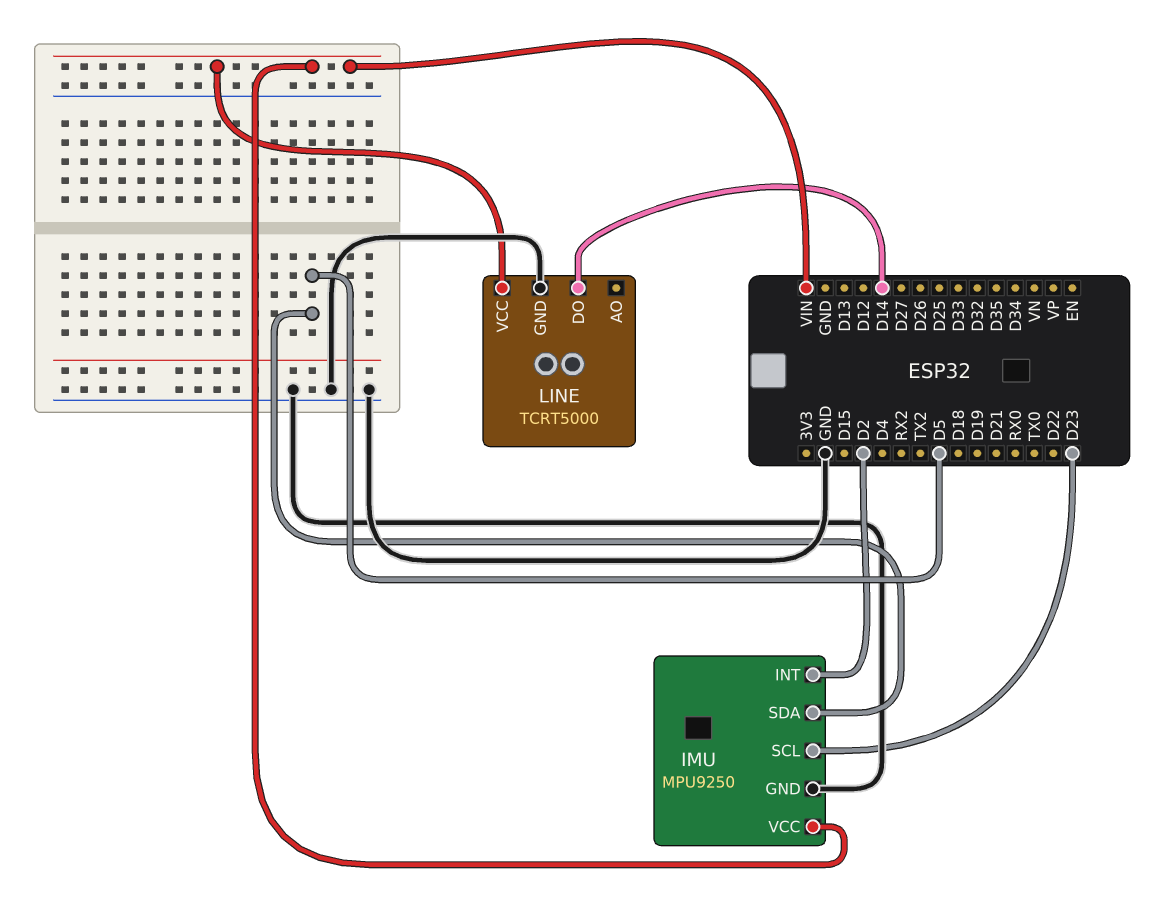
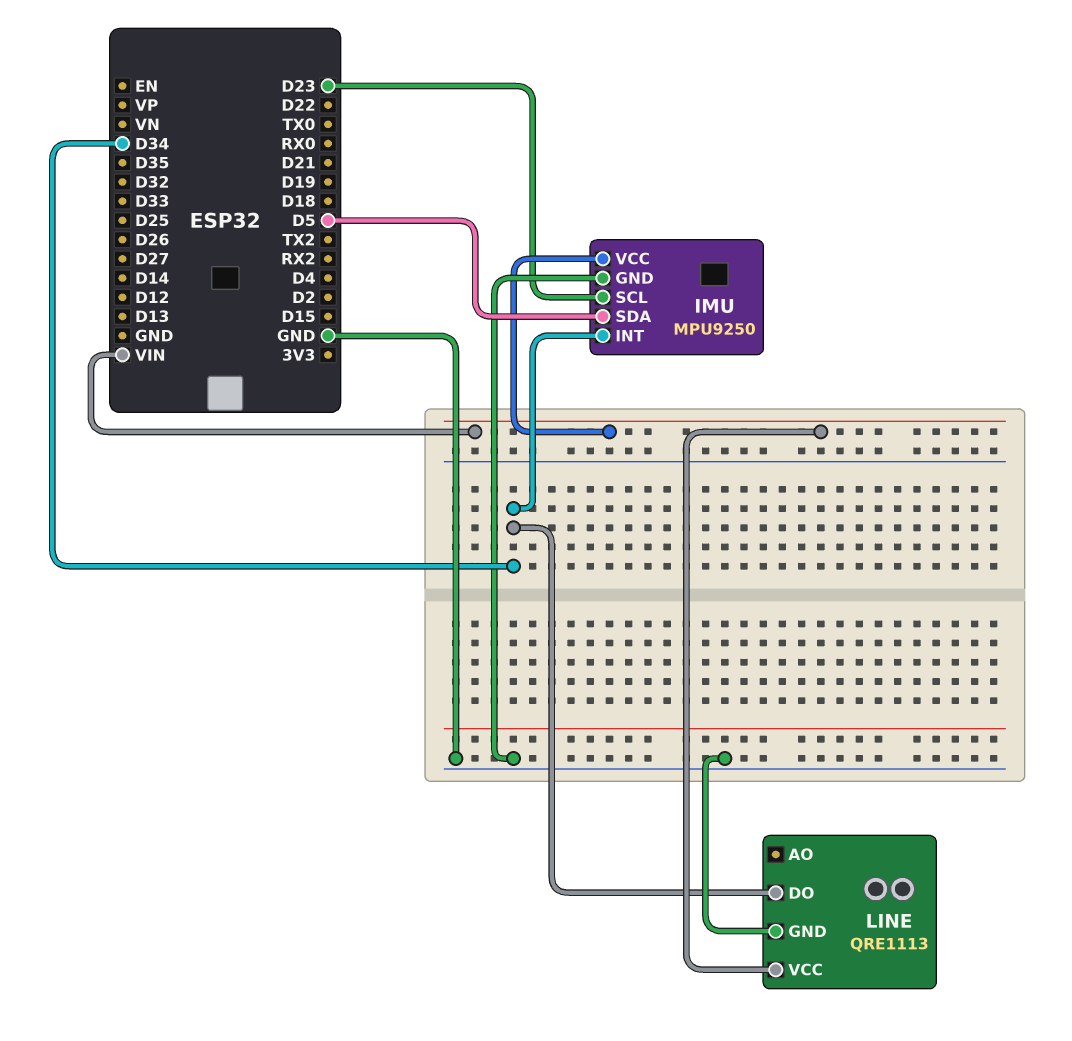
IMU pin INT: D2 -> D34
LINE: TCRT5000 -> QRE1113
LINE pin DO: D14 -> D34

